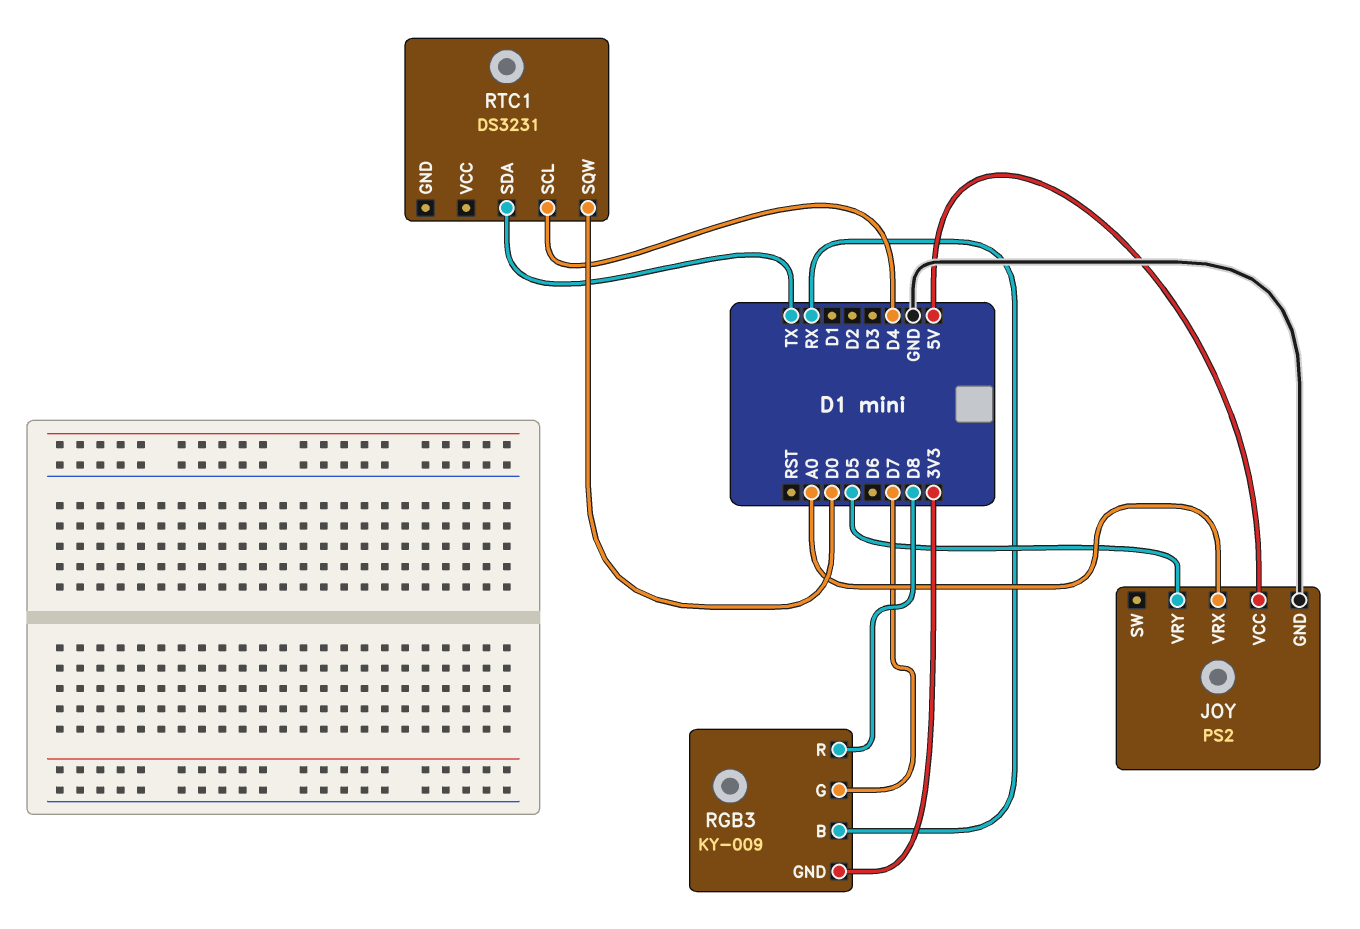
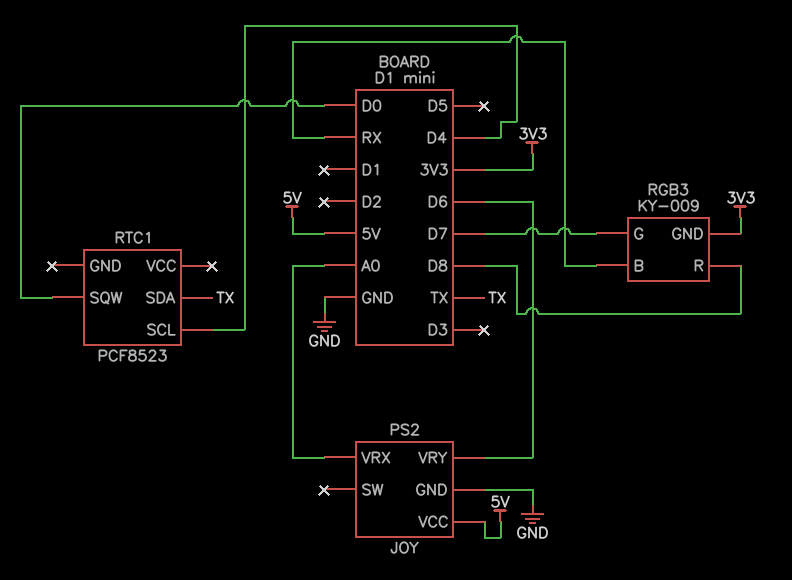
JOY pin VRY: D5 -> D6
RTC1: DS3231 -> PCF8523

